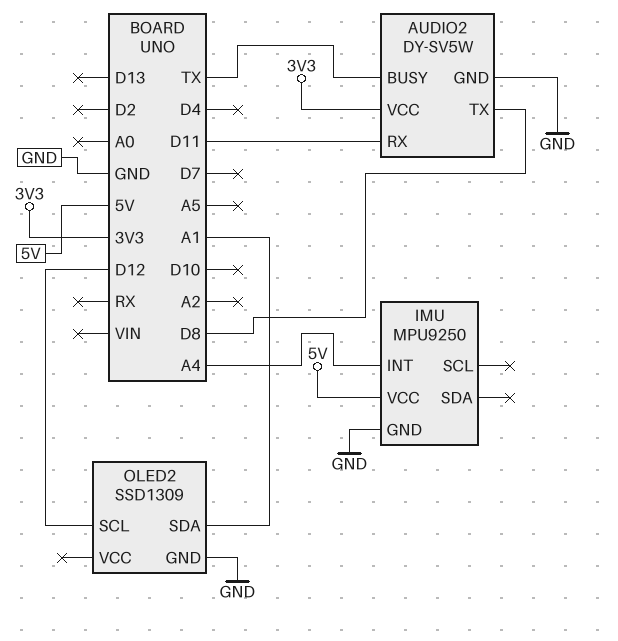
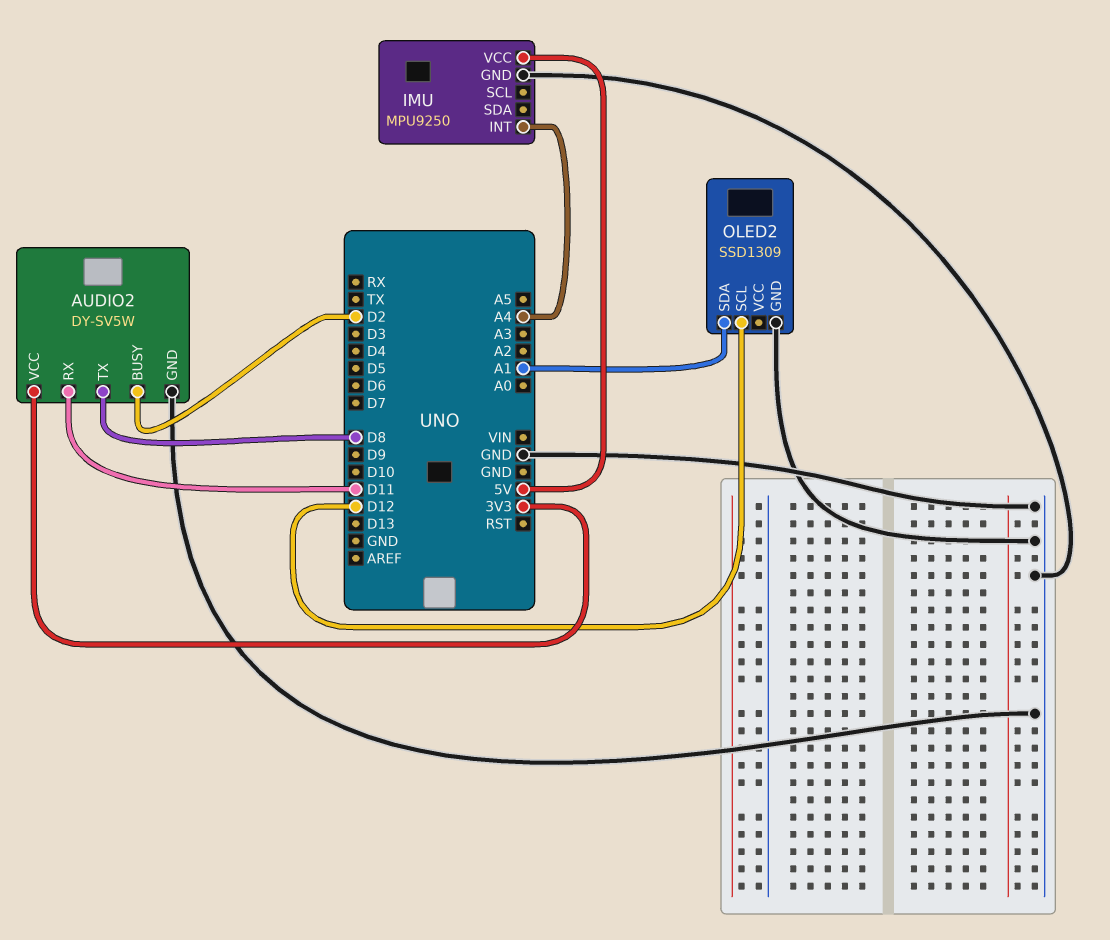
AUDIO2 pin BUSY: TX -> D2

